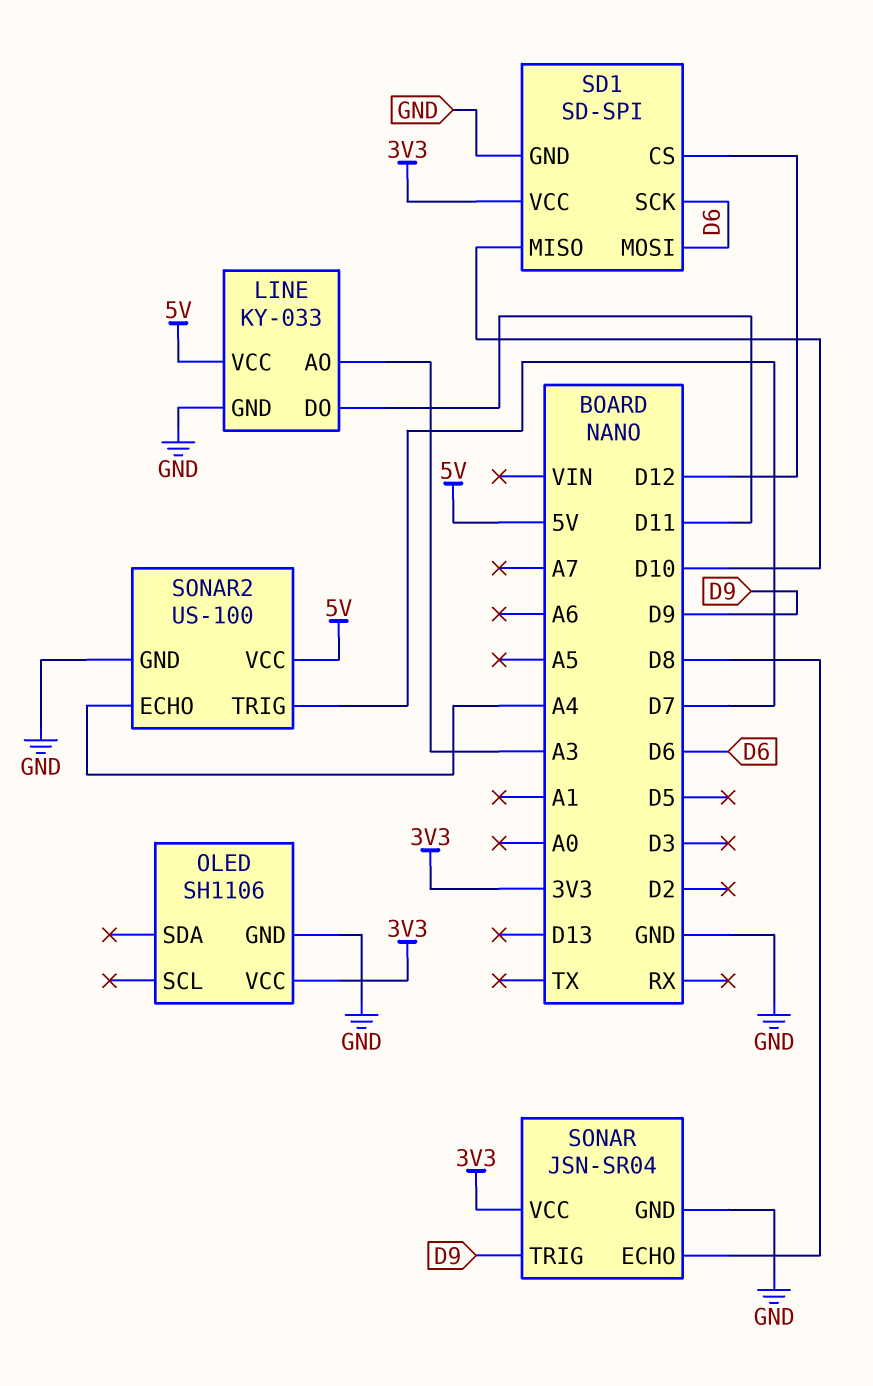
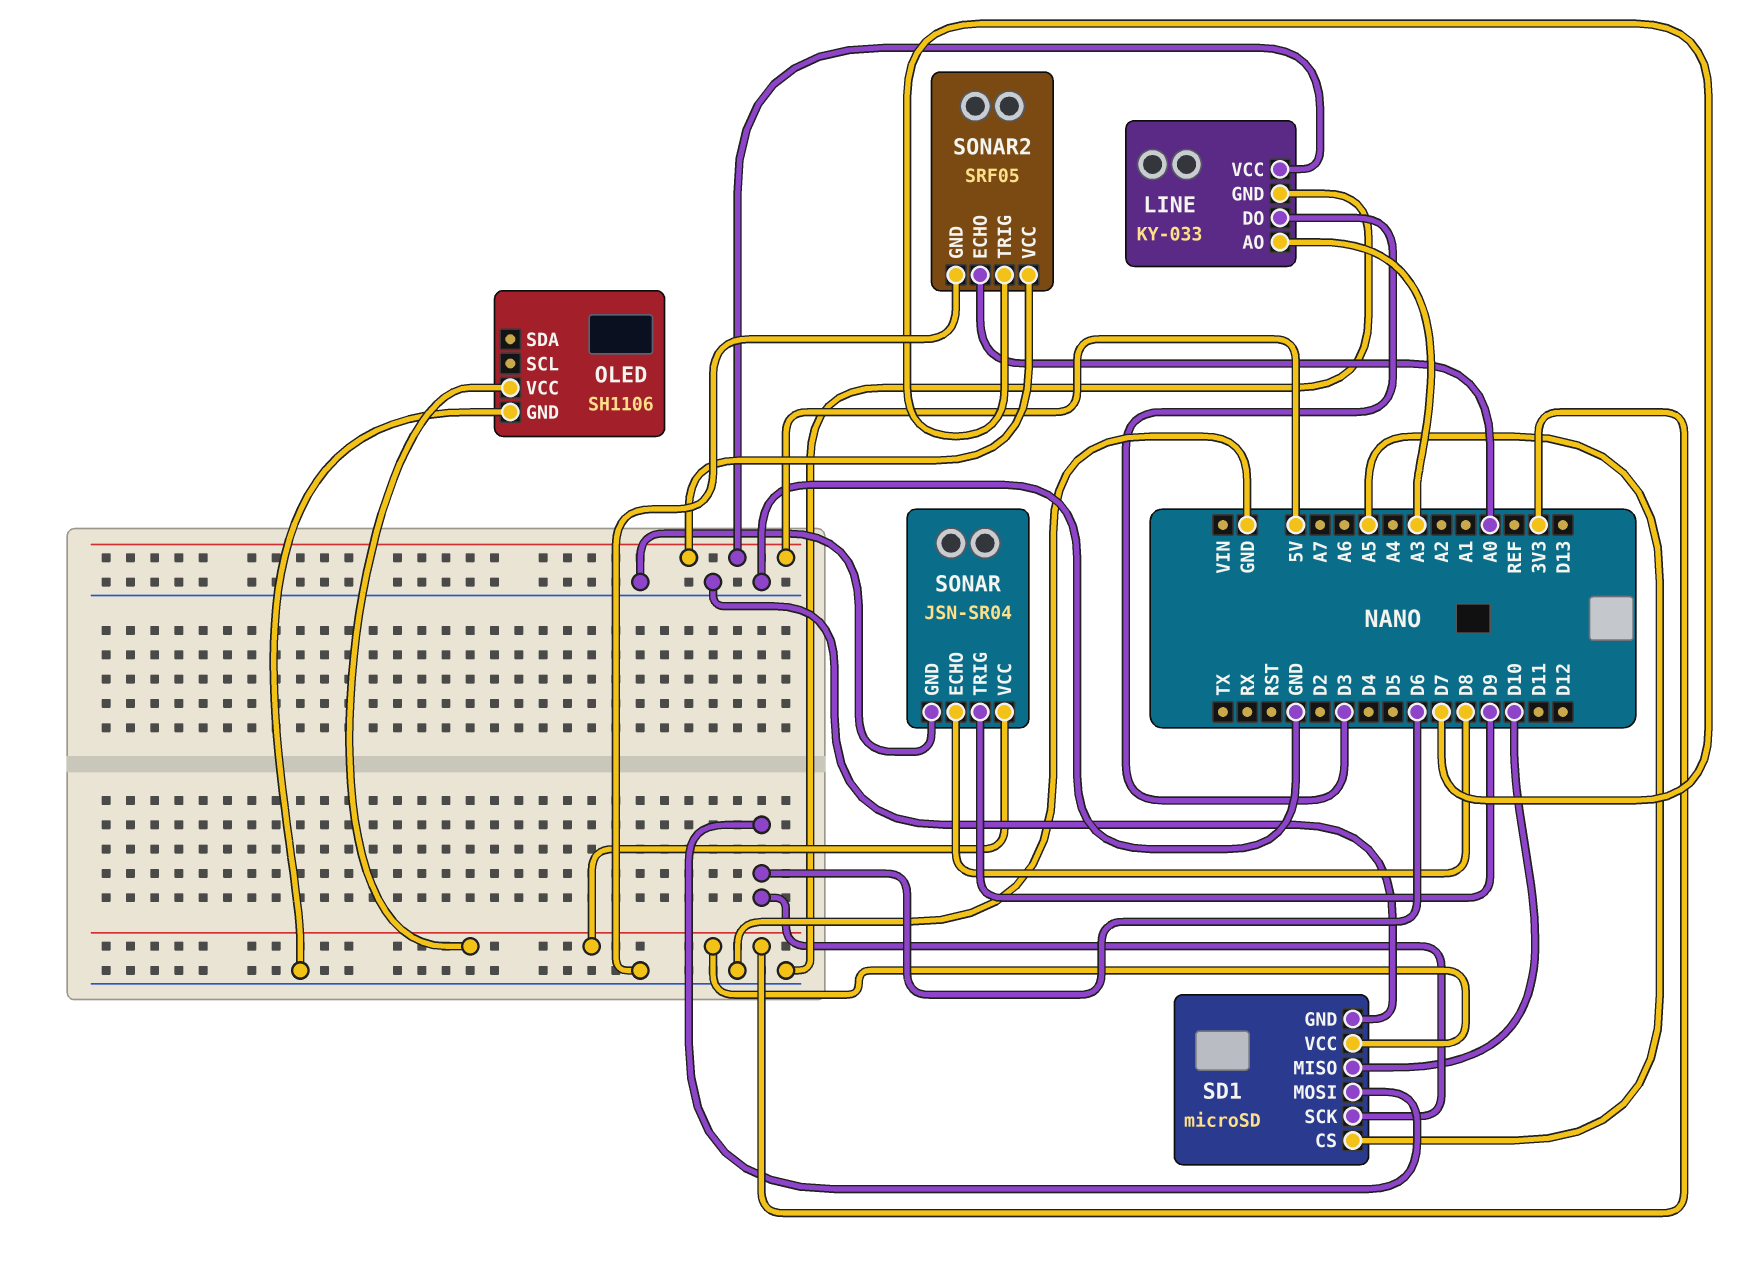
LINE pin DO: D11 -> D3
SD1: SD-SPI -> microSD
SD1 pin CS: D12 -> A5
SONAR2: US-100 -> SRF05
SONAR2 pin ECHO: A4 -> A0

